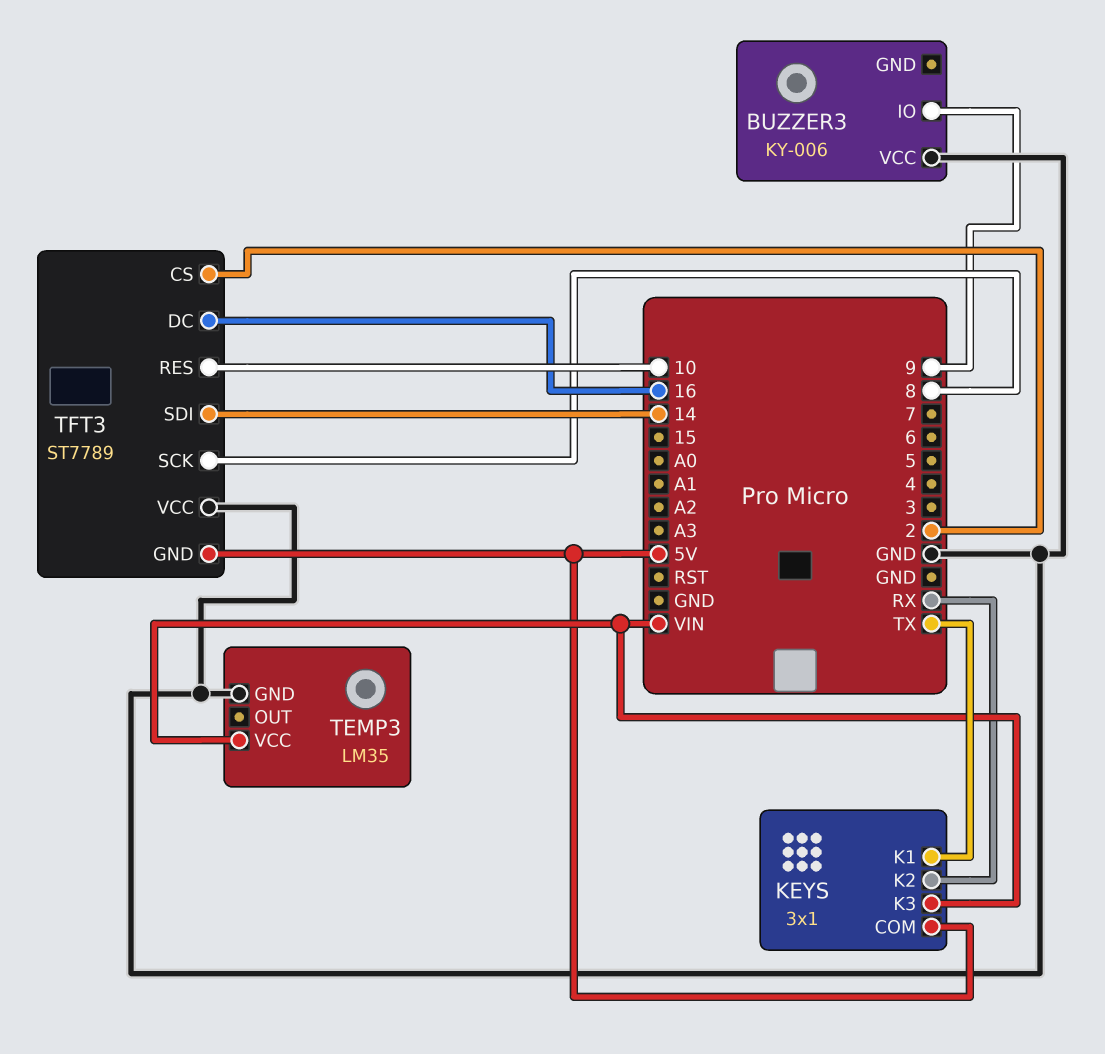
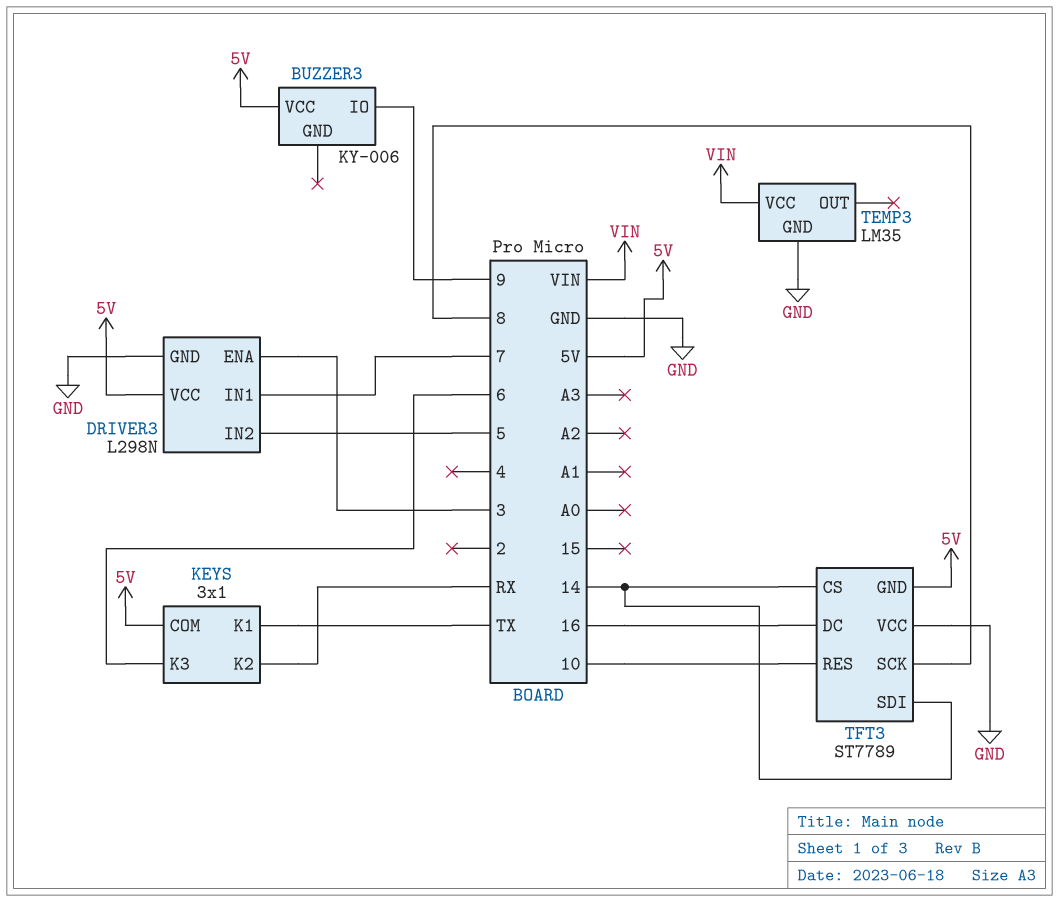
BUZZER3 pin VCC: GND -> 5V
DRIVER3: none -> L298N
DRIVER3 pin ENA: none -> 3
DRIVER3 pin GND: none -> GND
DRIVER3 pin IN1: none -> 7
DRIVER3 pin IN2: none -> 5
DRIVER3 pin VCC: none -> 5V
KEYS pin K3: VIN -> 6
TFT3 pin CS: 2 -> 14

